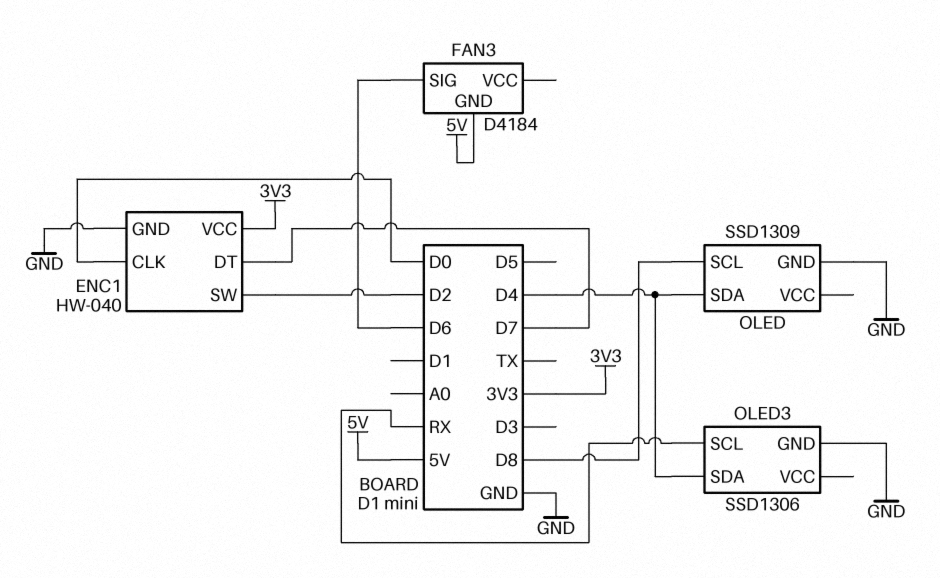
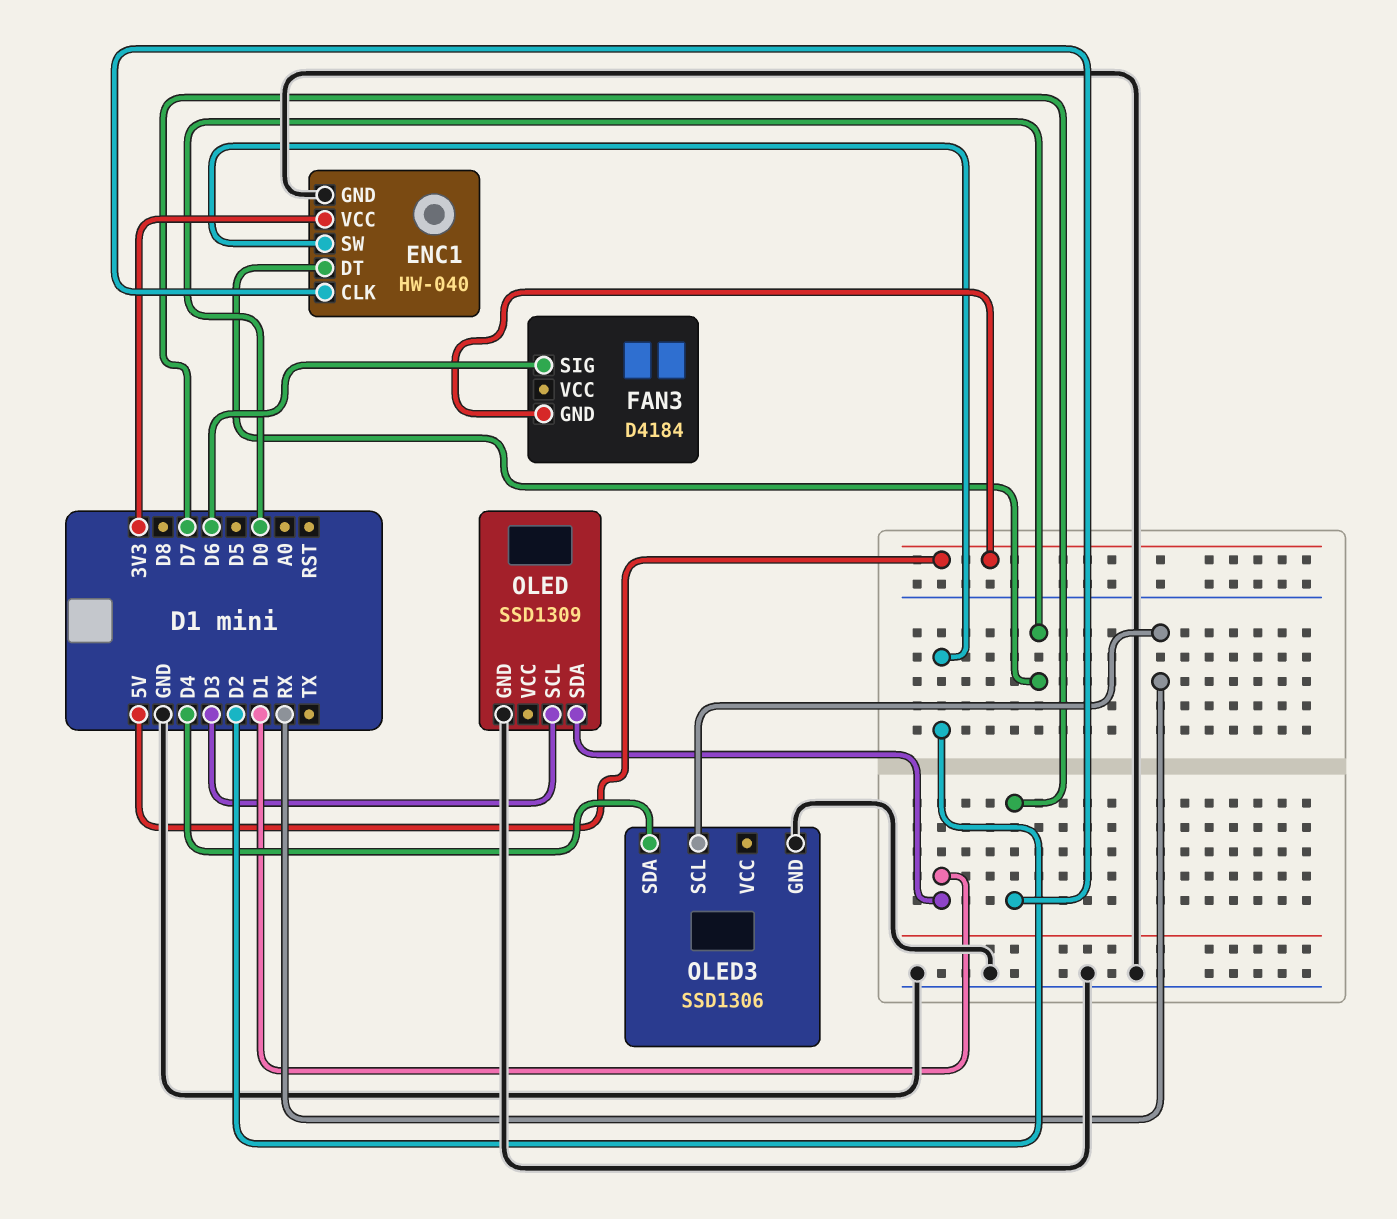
ENC1 pin CLK: D0 -> D7
ENC1 pin DT: D7 -> D0
OLED pin SCL: D8 -> D3
OLED pin SDA: D4 -> D1

